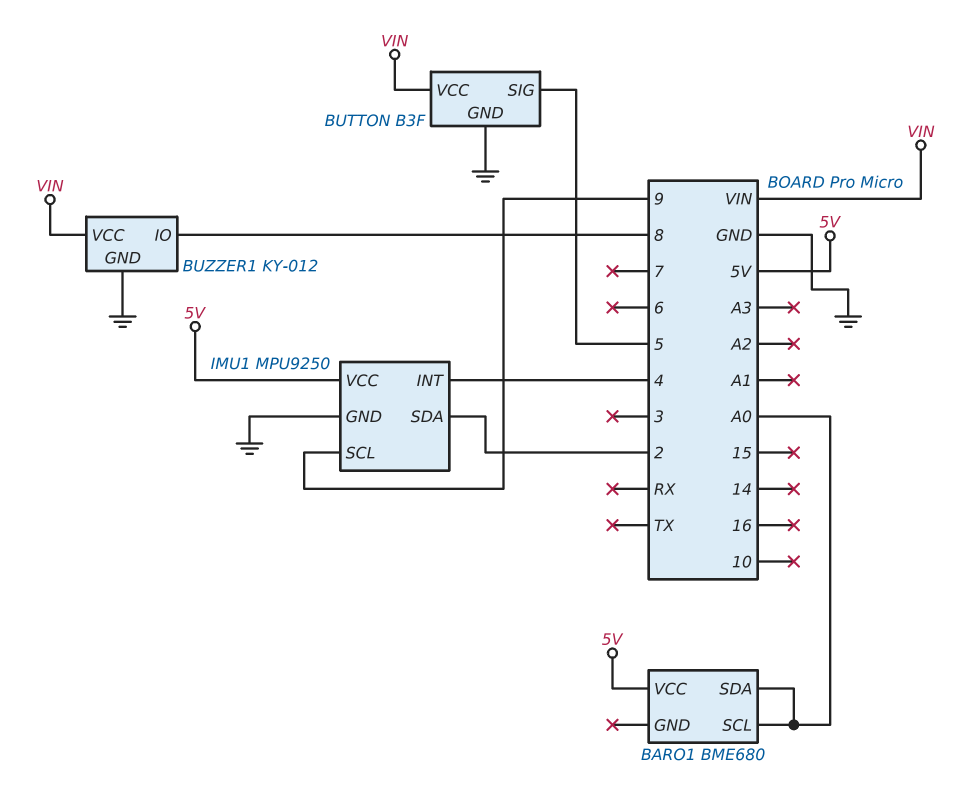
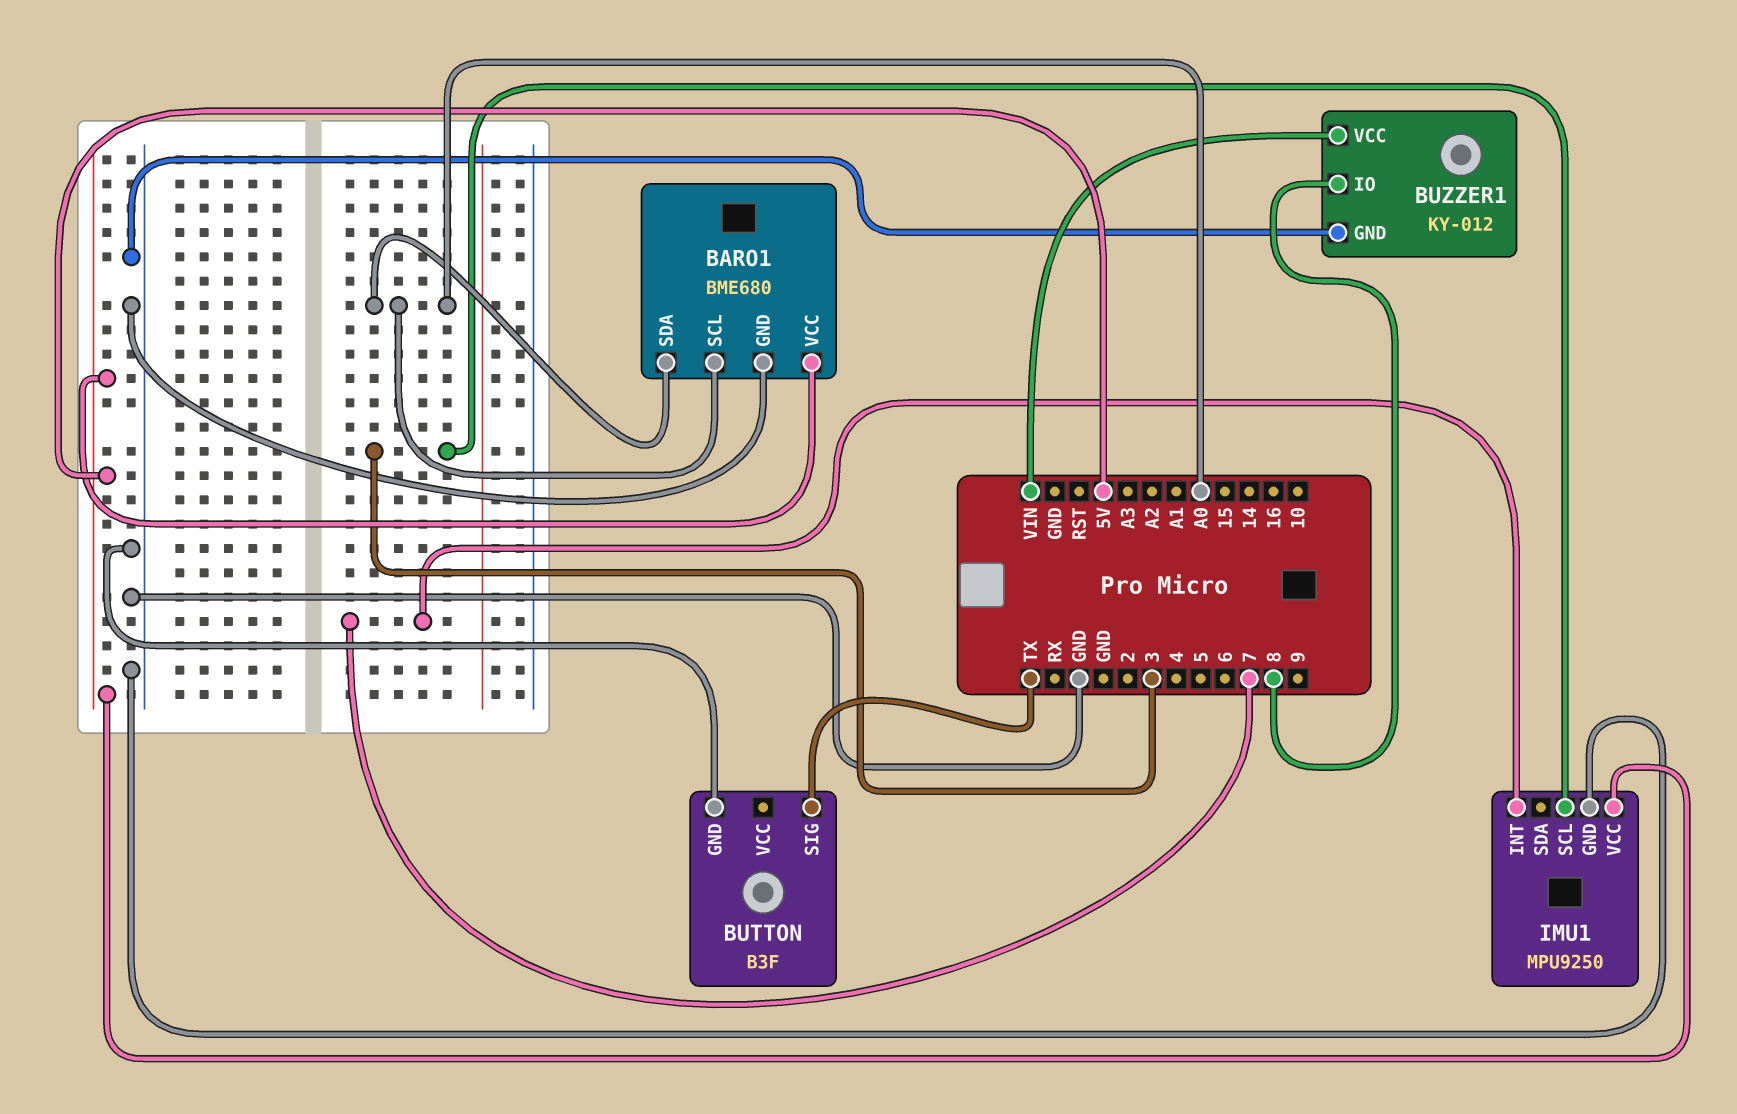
BARO1 pin GND: none -> GND
BUTTON pin SIG: 5 -> TX
BUTTON pin VCC: VIN -> none
IMU1 pin INT: 4 -> 7
IMU1 pin SCL: 9 -> 3
IMU1 pin SDA: 2 -> none

